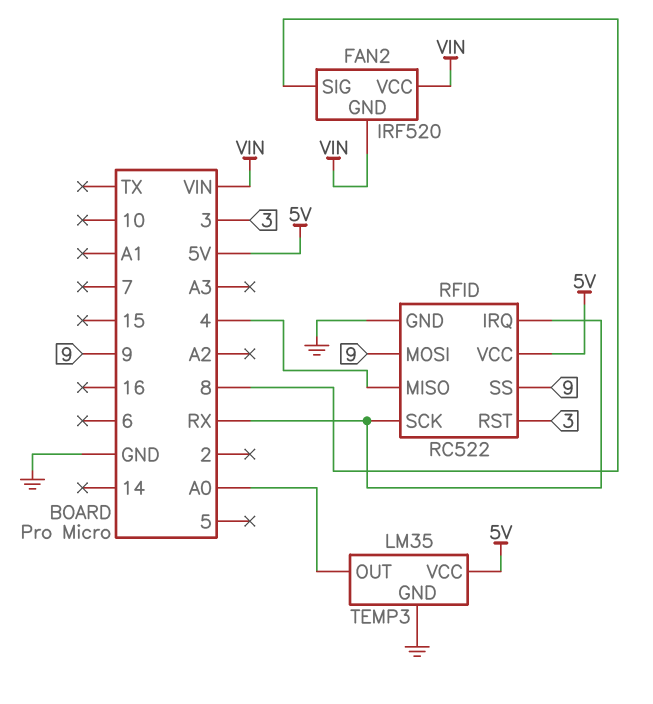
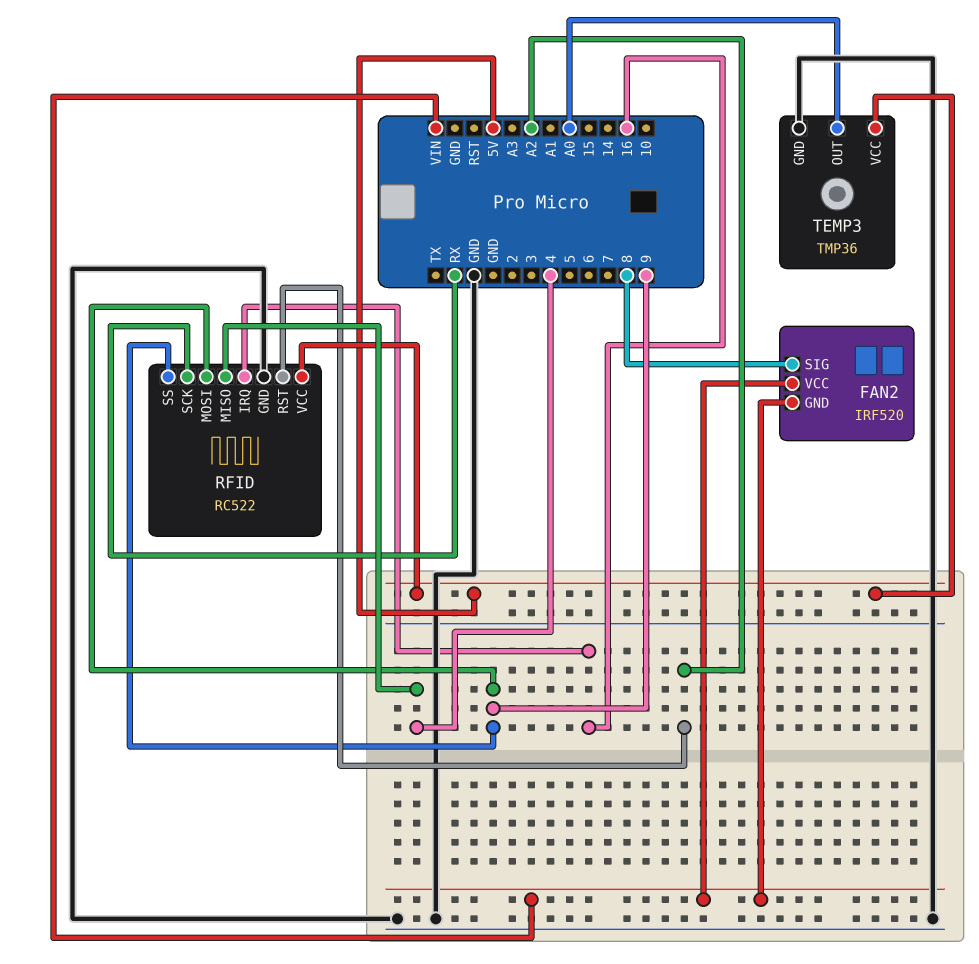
RFID pin IRQ: RX -> 16
RFID pin RST: 3 -> A2
TEMP3: LM35 -> TMP36

